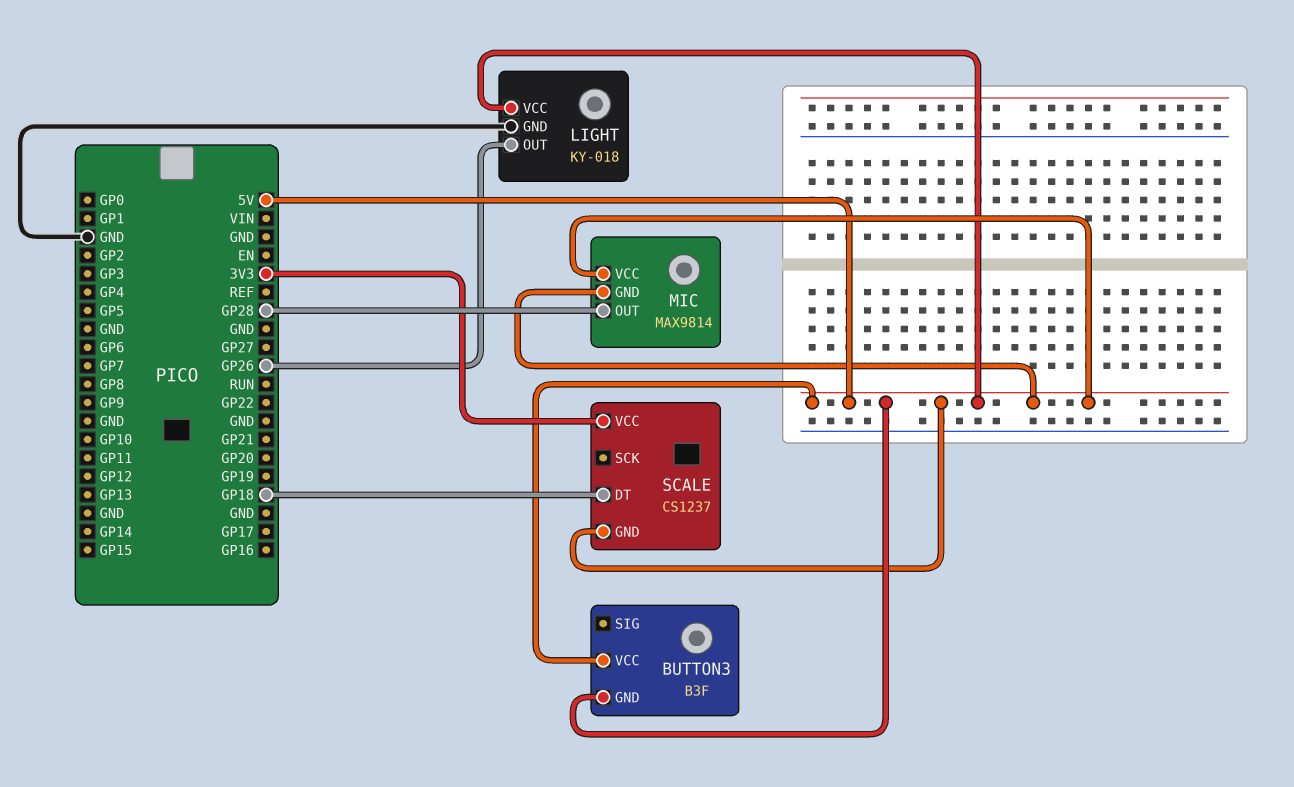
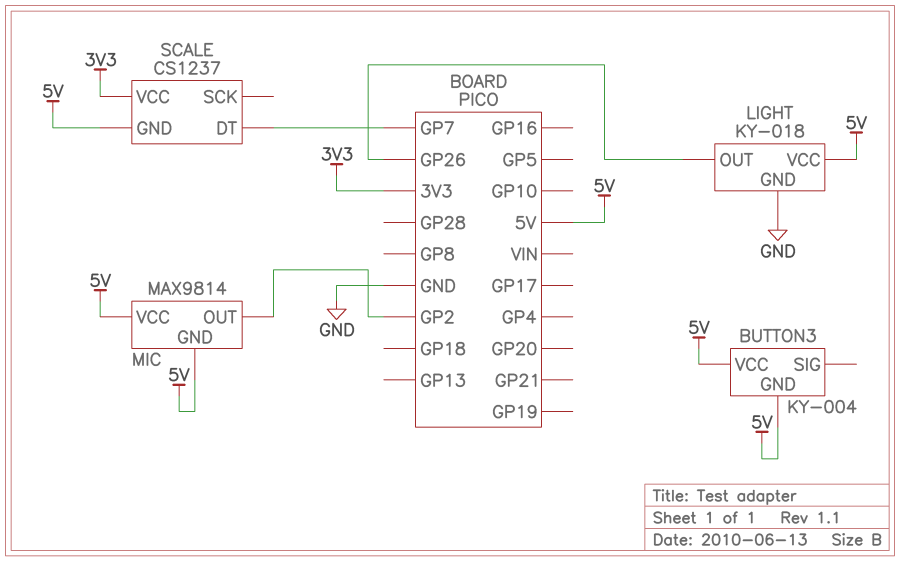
BUTTON3: B3F -> KY-004
MIC pin OUT: GP28 -> GP2
SCALE pin DT: GP18 -> GP7

